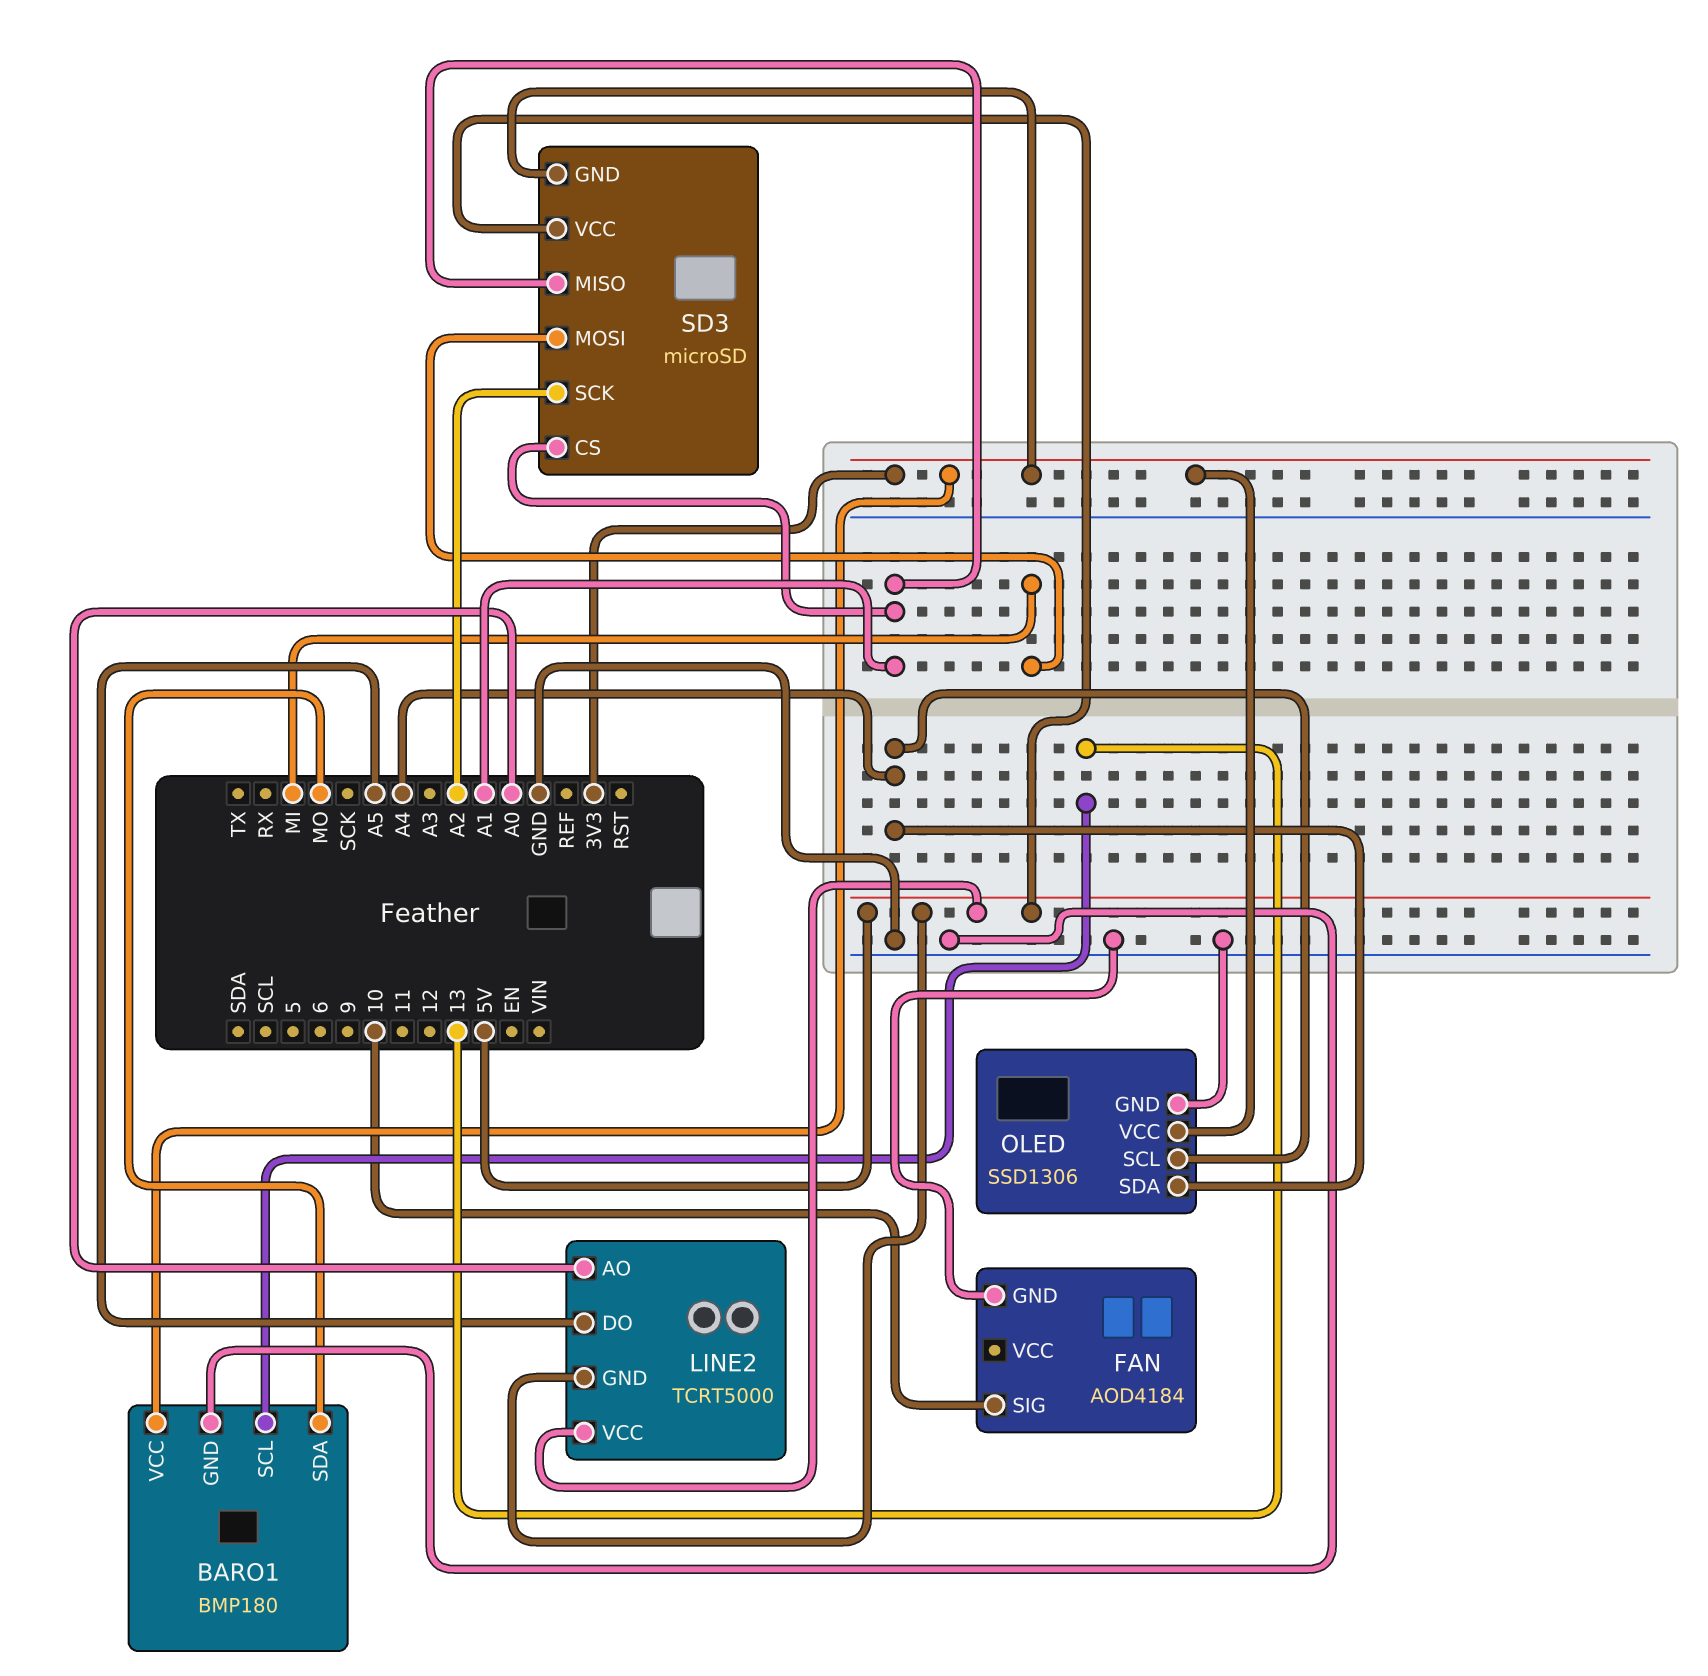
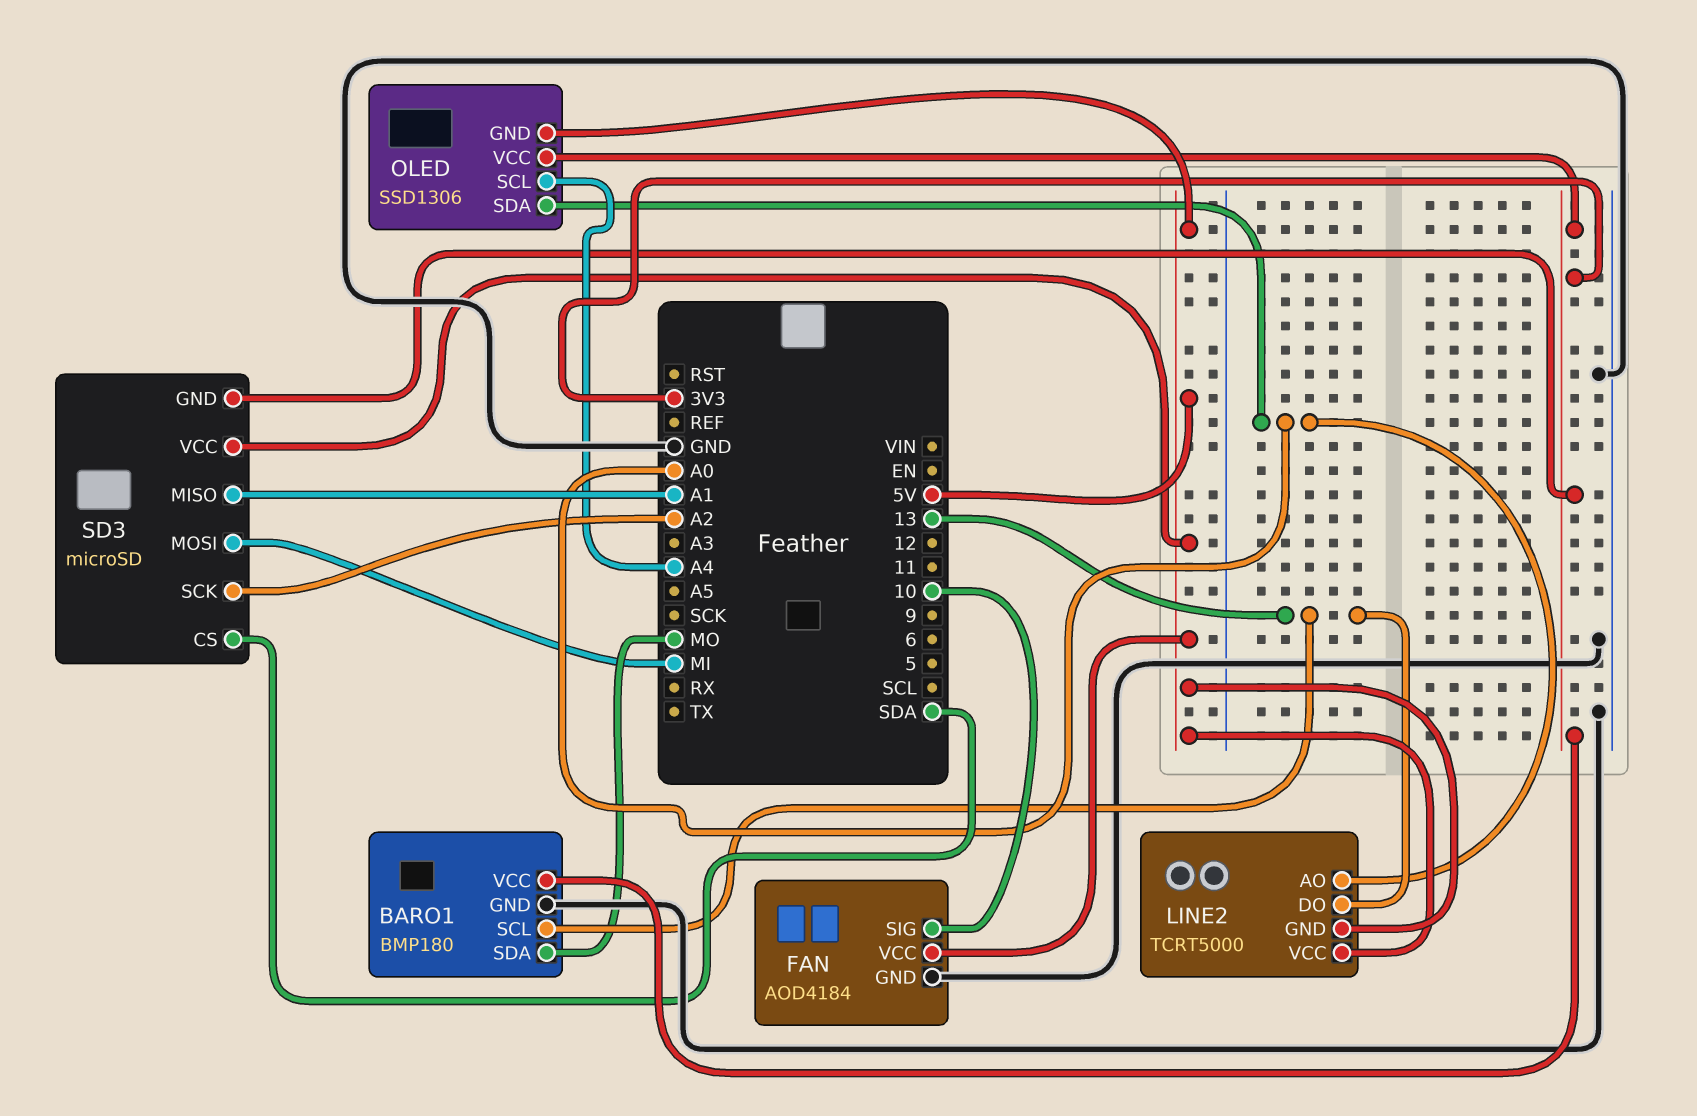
FAN pin VCC: none -> 5V
LINE2 pin DO: A5 -> 13
OLED pin GND: GND -> 5V
OLED pin SDA: A4 -> A0
SD3 pin CS: A1 -> SDA

